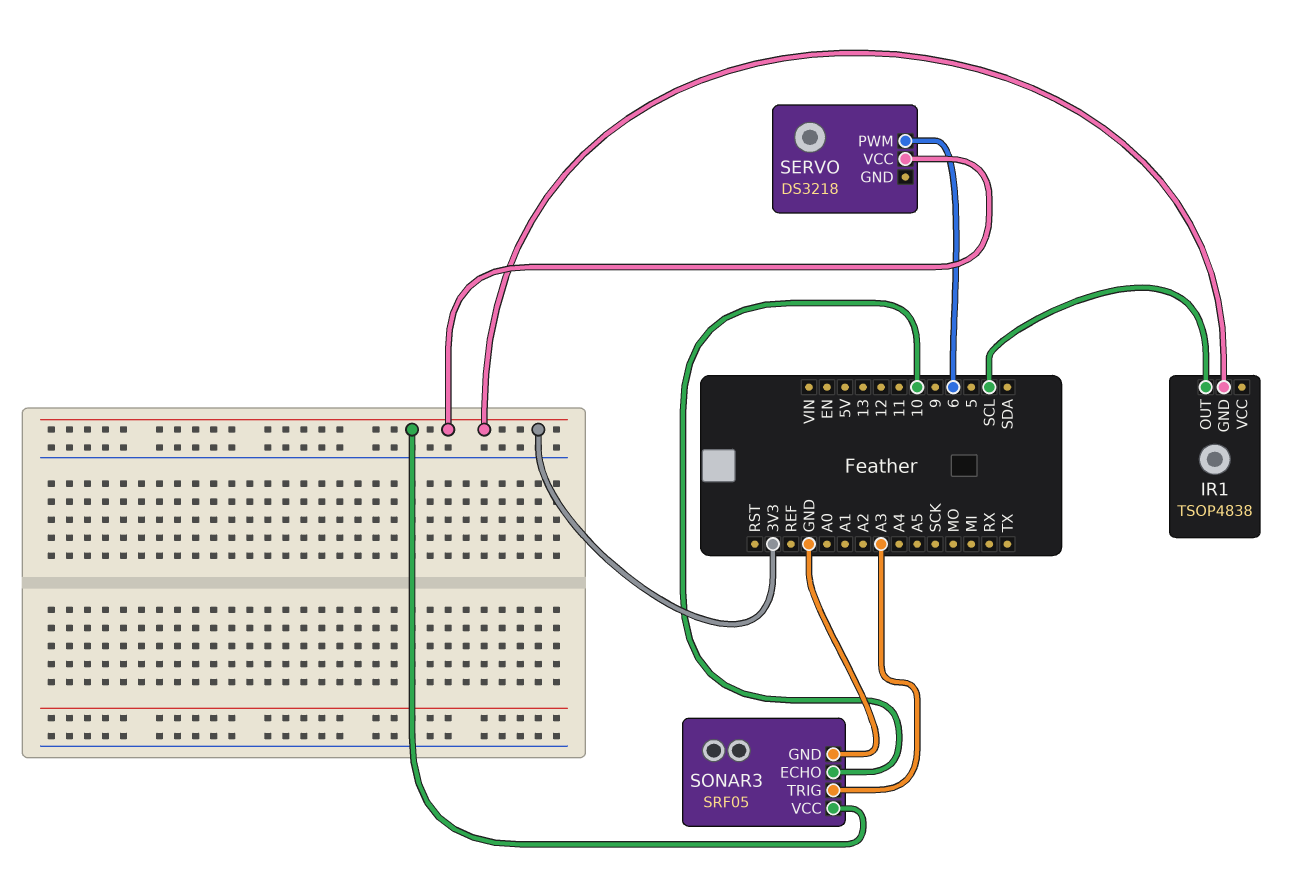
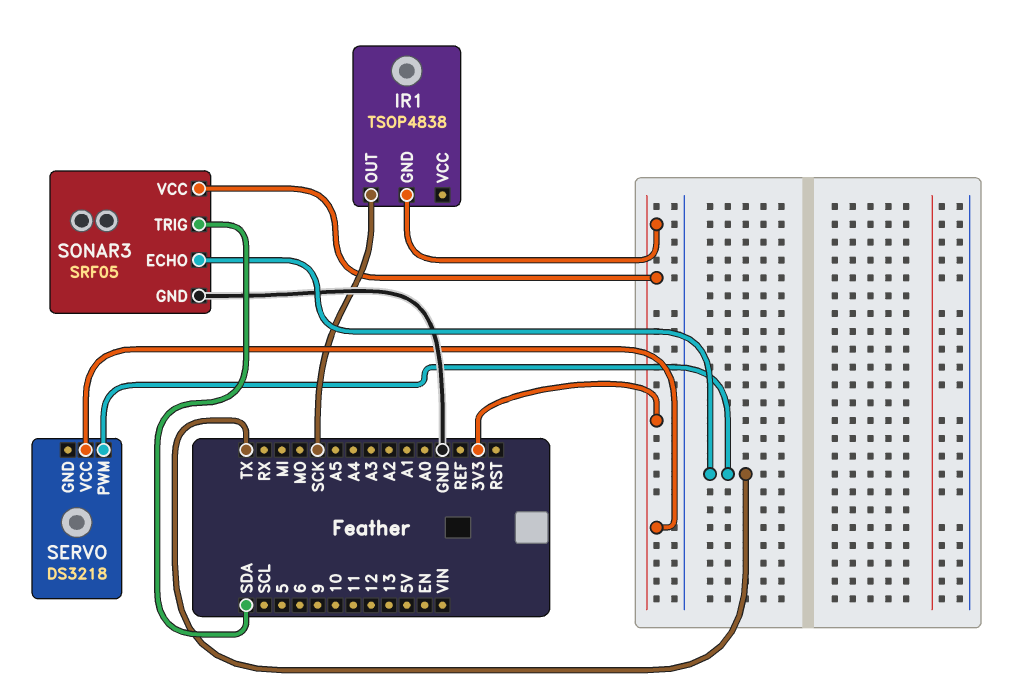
IR1 pin OUT: SCL -> SCK
SERVO pin PWM: 6 -> TX
SONAR3 pin ECHO: 10 -> TX
SONAR3 pin TRIG: A3 -> SDA

